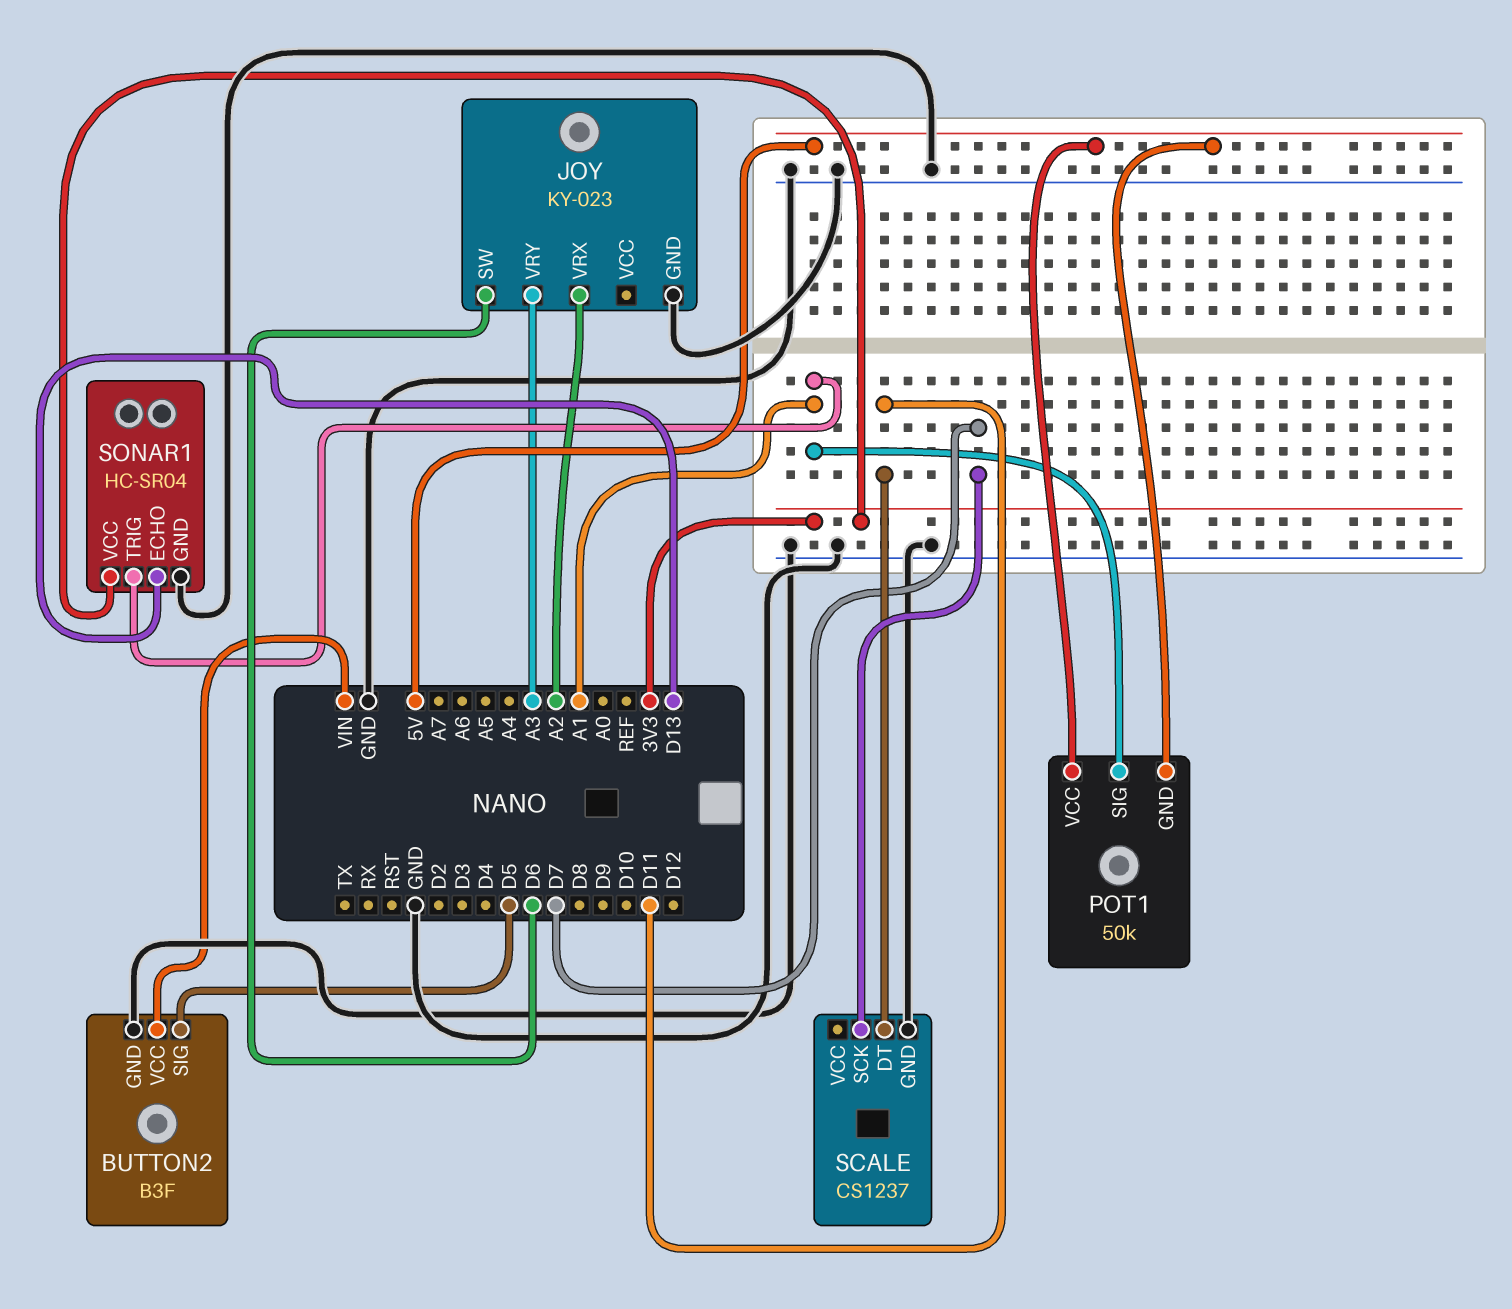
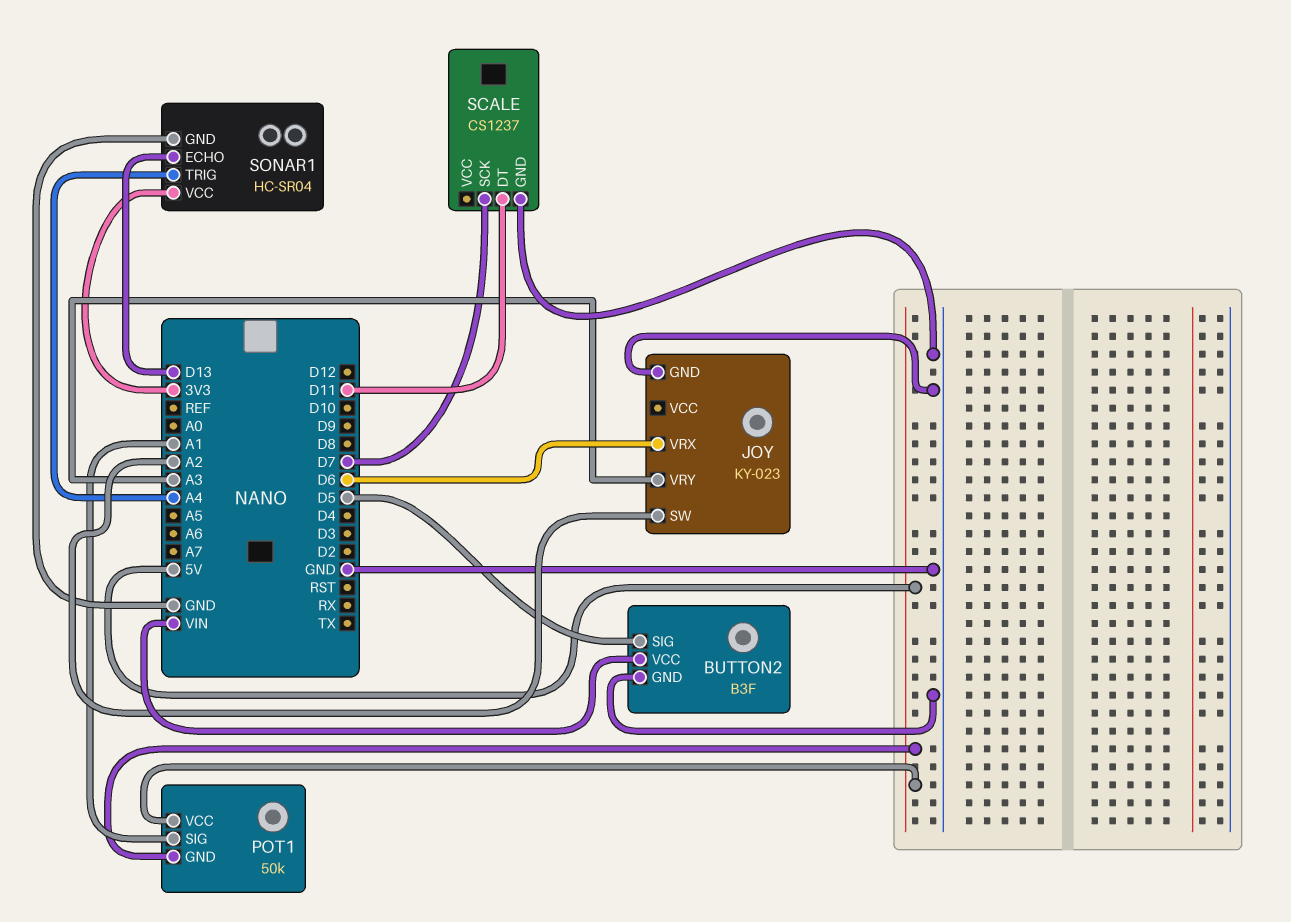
JOY pin SW: D6 -> A2
JOY pin VRX: A2 -> D6
SONAR1 pin TRIG: A1 -> A4

